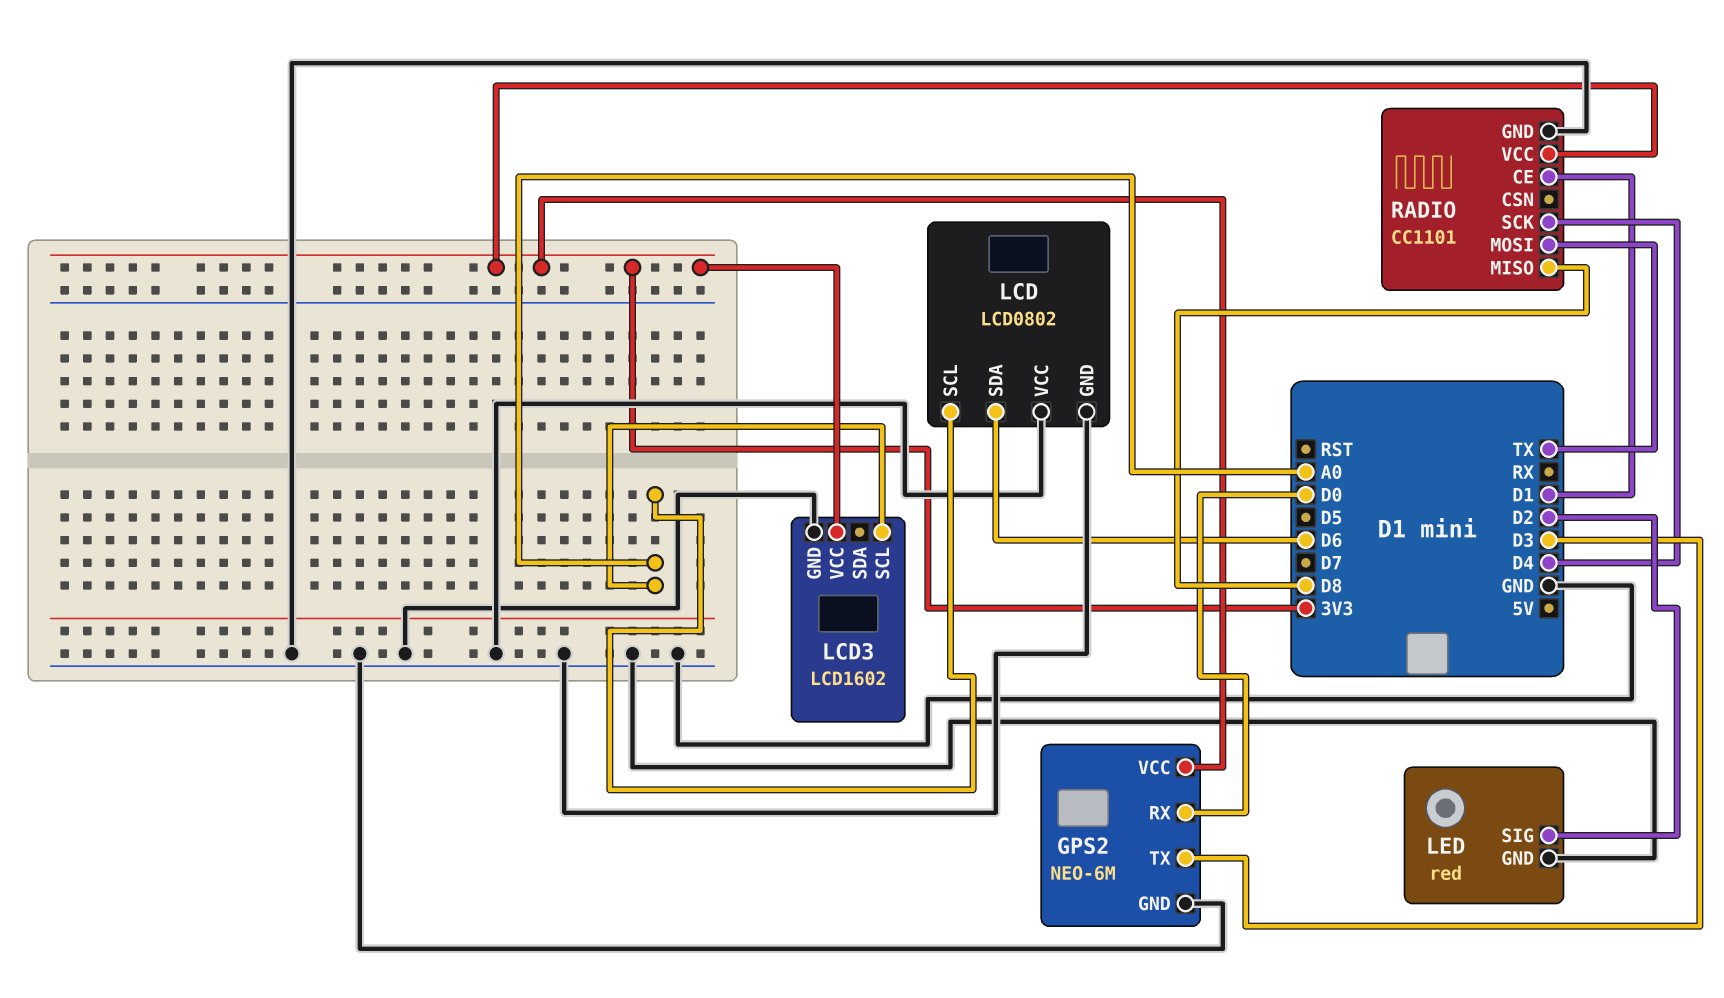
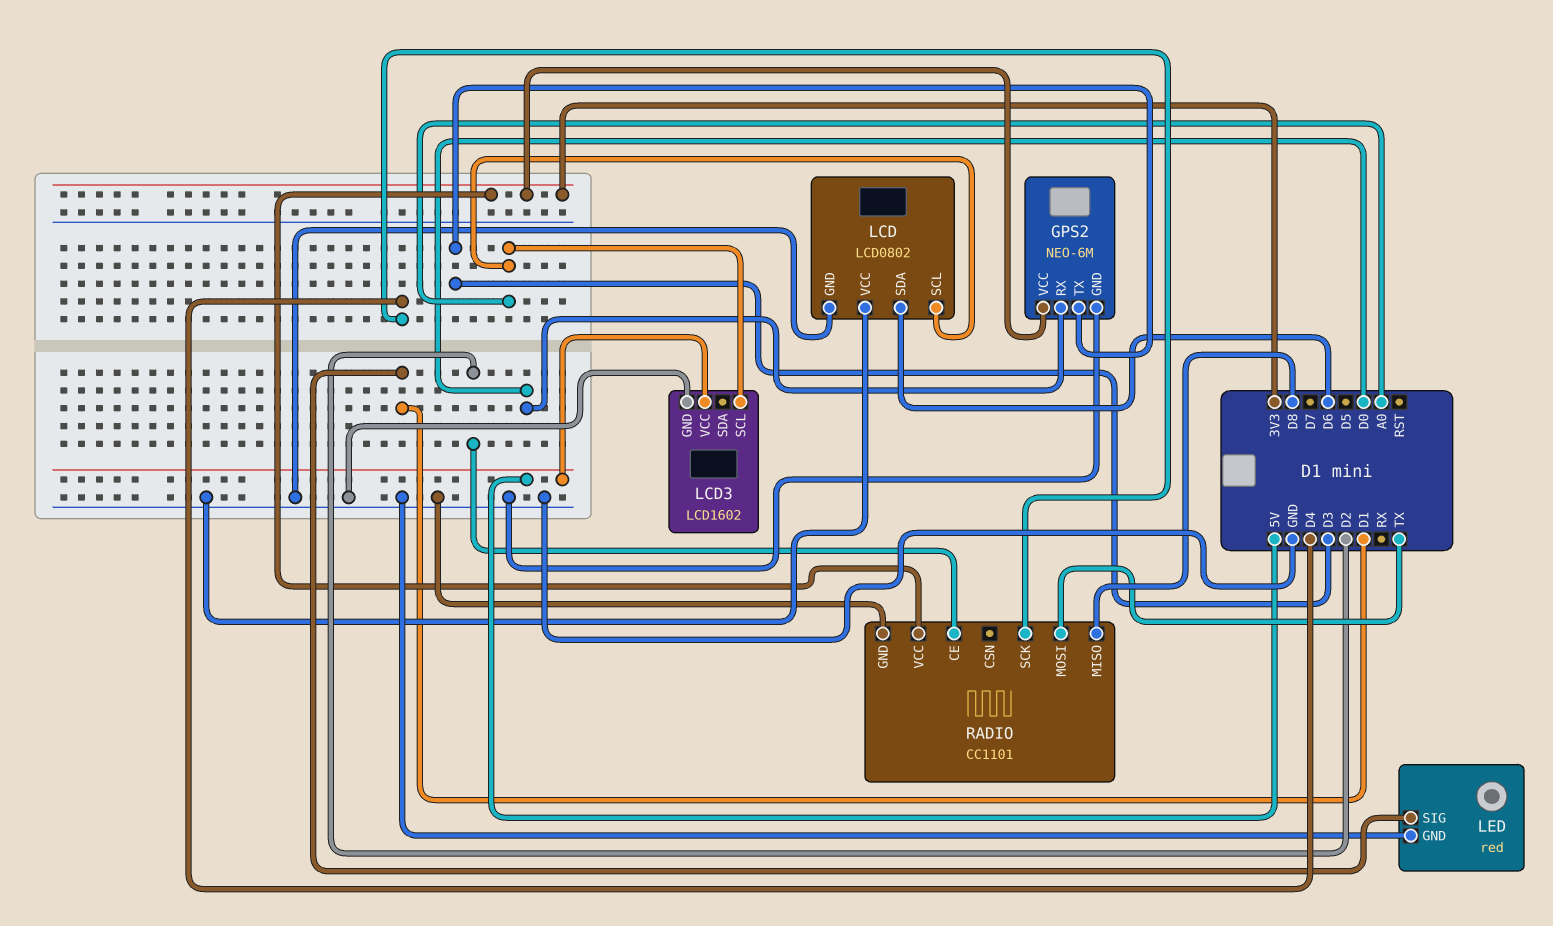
LCD3 pin VCC: 3V3 -> 5V
LED pin SIG: D2 -> D1
RADIO pin CE: D1 -> D2

